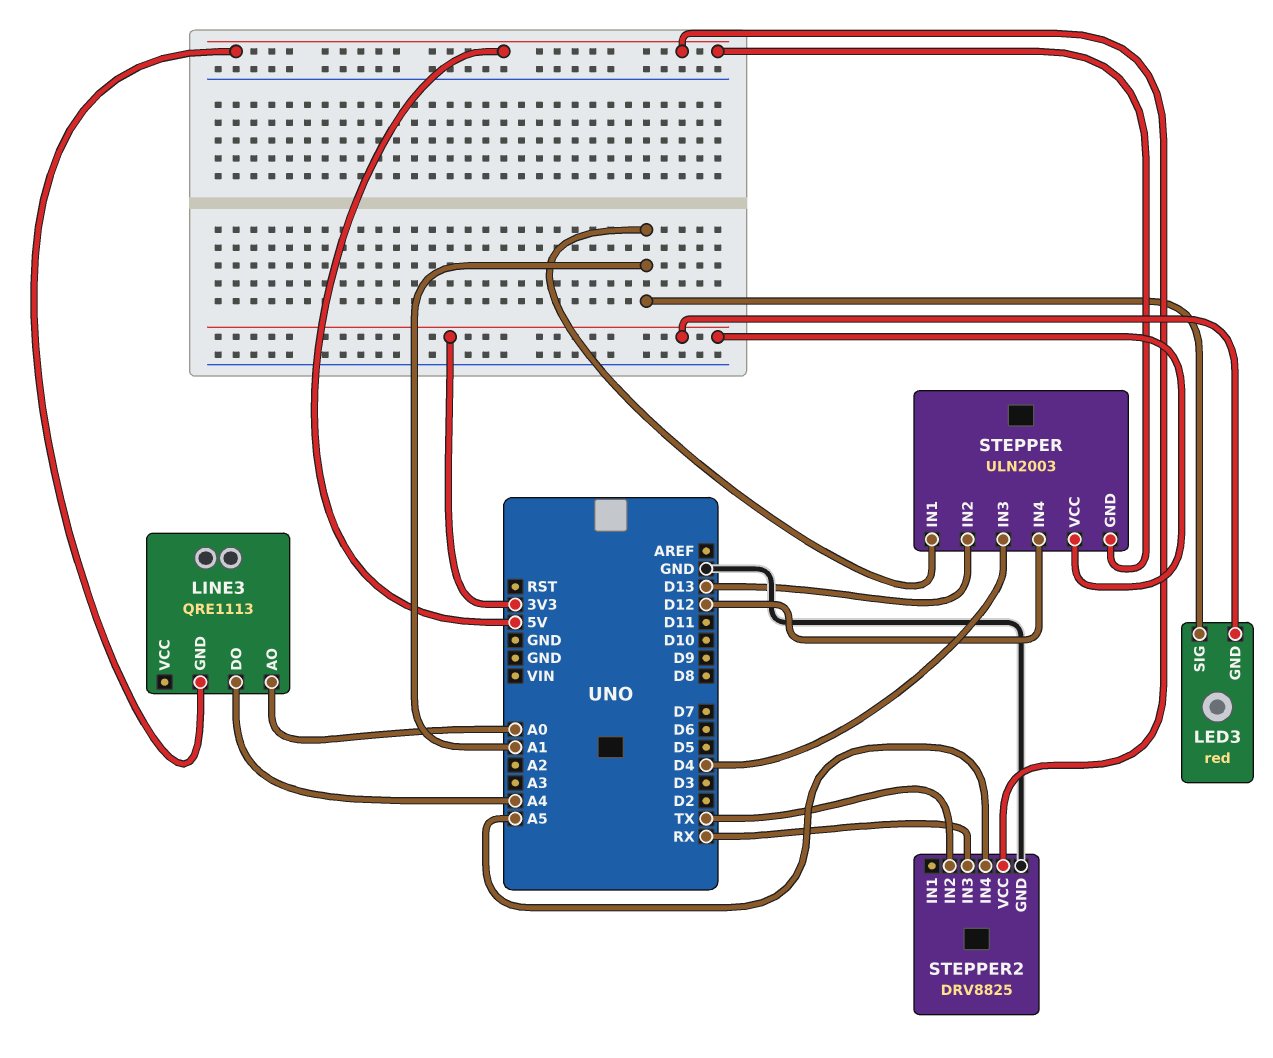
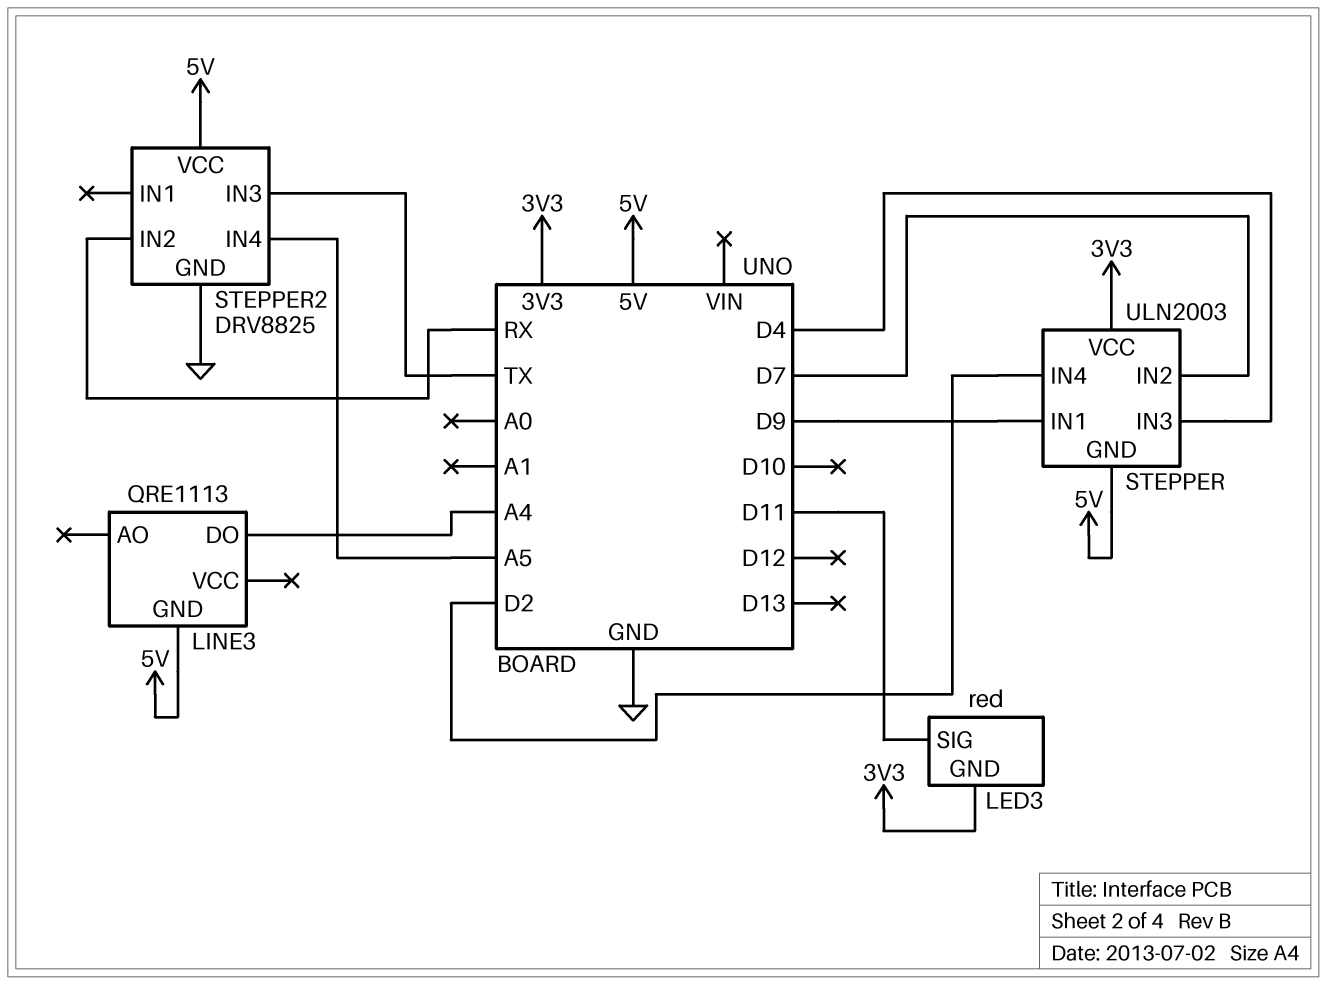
LED3 pin SIG: A1 -> D11
LINE3 pin AO: A0 -> none
STEPPER pin IN1: A1 -> D9
STEPPER pin IN2: D13 -> D7
STEPPER pin IN4: D12 -> D2
STEPPER2 pin IN2: TX -> RX
STEPPER2 pin IN3: RX -> TX

